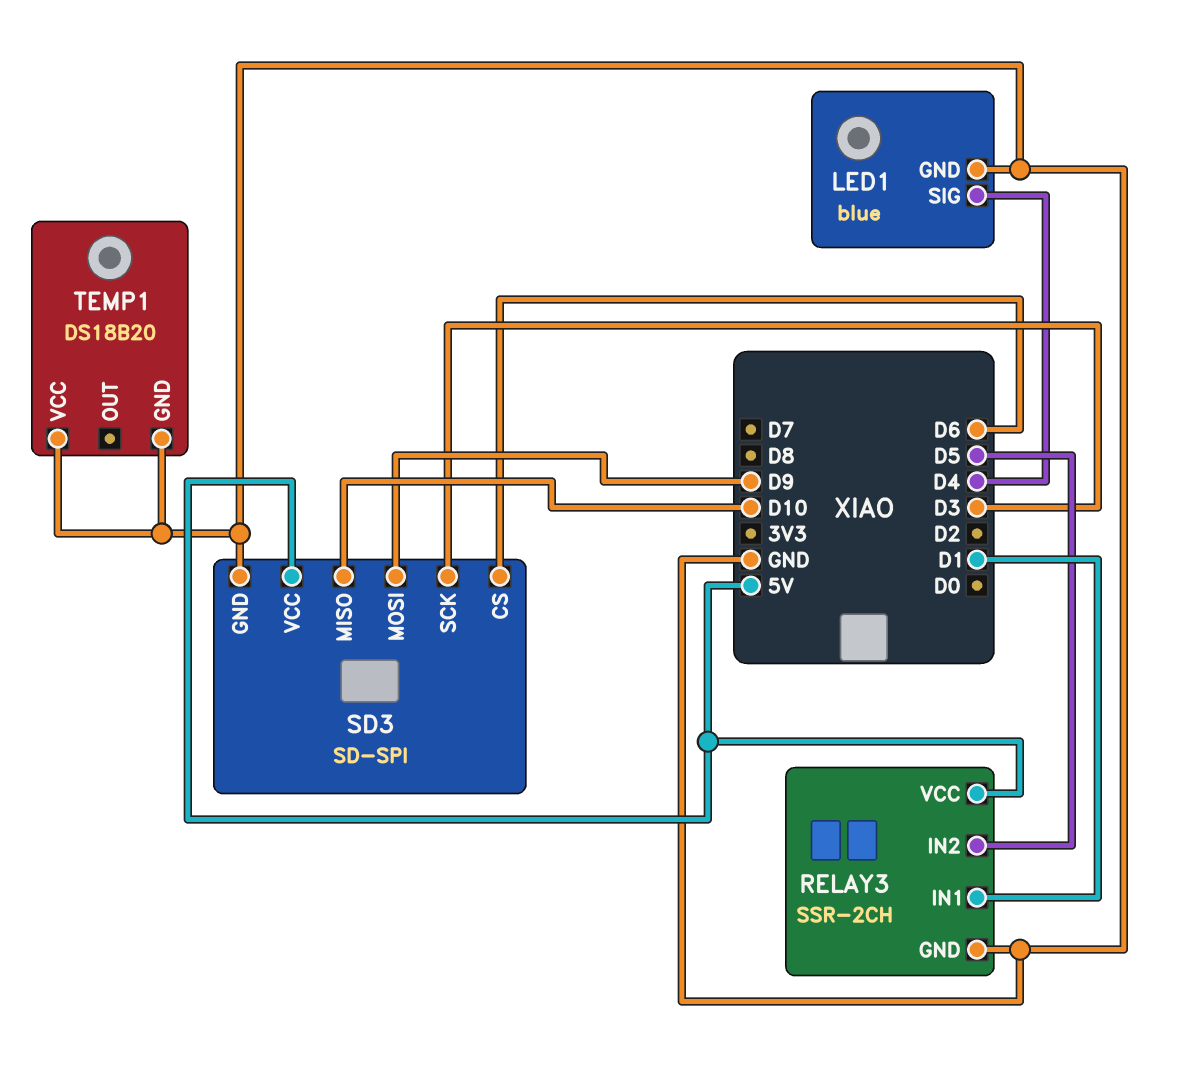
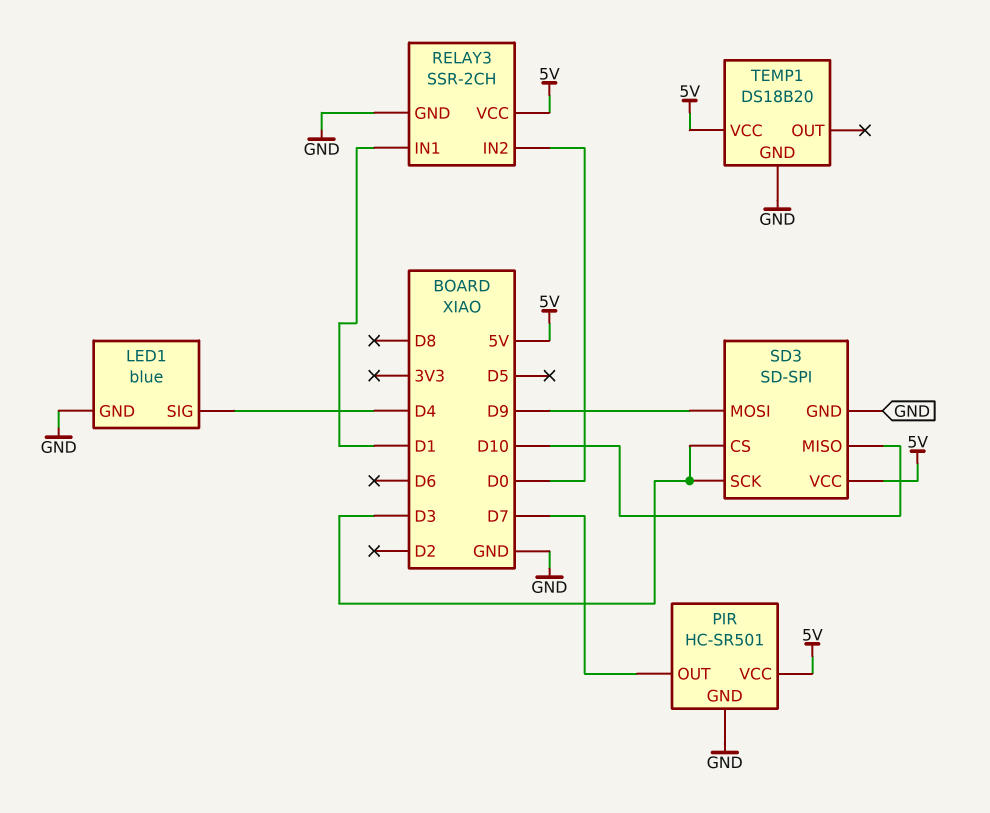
PIR: none -> HC-SR501
PIR pin GND: none -> GND
PIR pin OUT: none -> D7
PIR pin VCC: none -> 5V
RELAY3 pin IN2: D5 -> D0
SD3 pin CS: D6 -> D3
TEMP1 pin VCC: GND -> 5V

